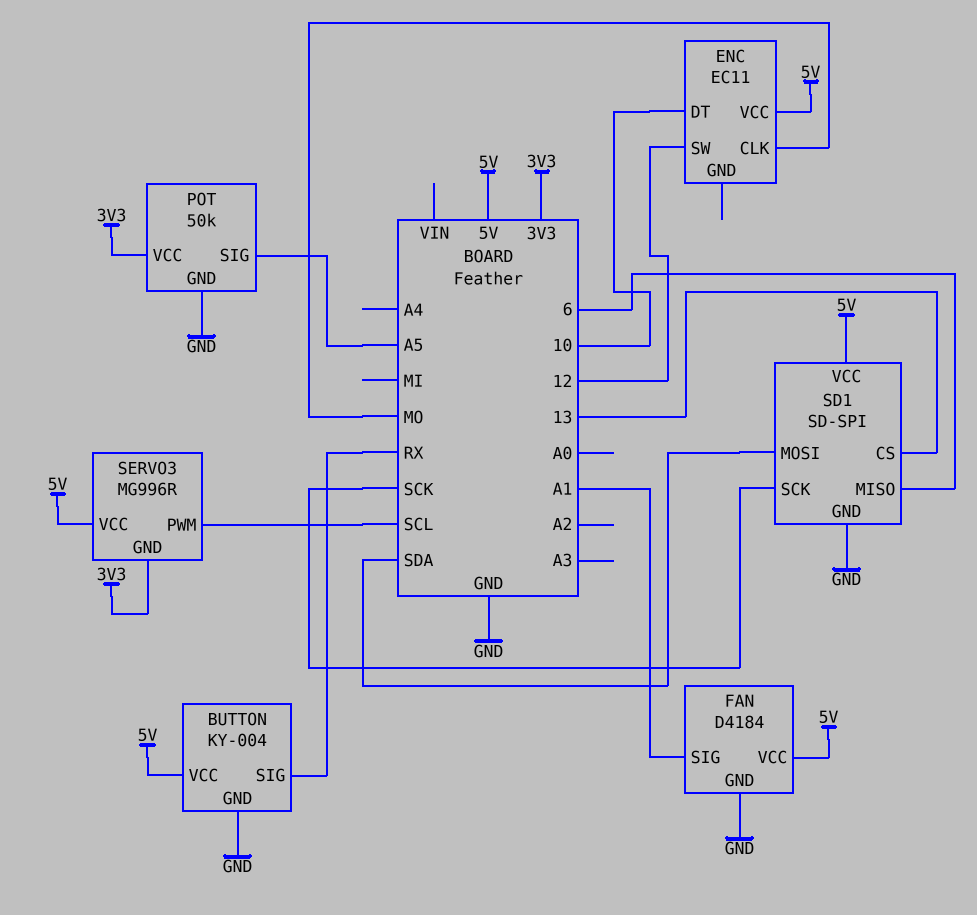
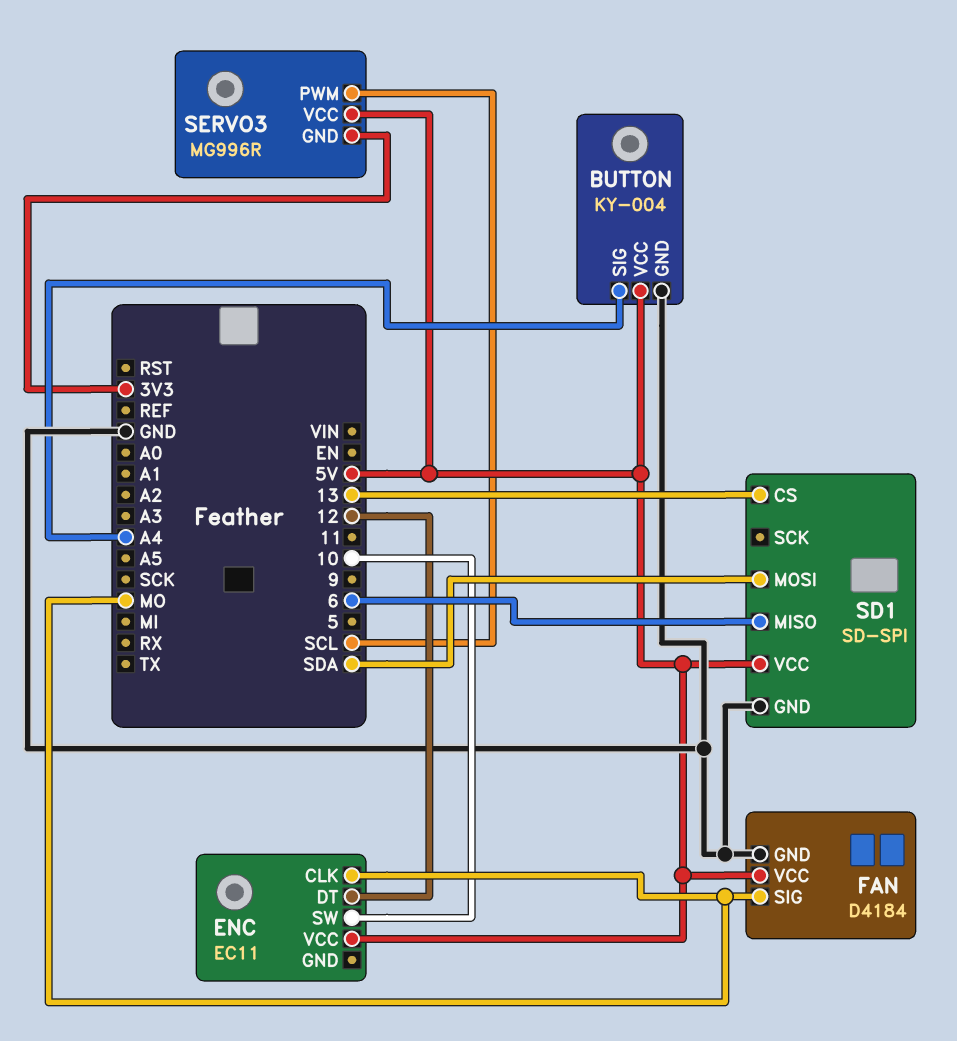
BUTTON pin SIG: RX -> A4
ENC pin DT: 10 -> 12
ENC pin SW: 12 -> 10
FAN pin SIG: A1 -> MO
POT: 50k -> none
POT pin GND: GND -> none
POT pin SIG: A5 -> none
POT pin VCC: 3V3 -> none
SD1 pin SCK: SCK -> none

